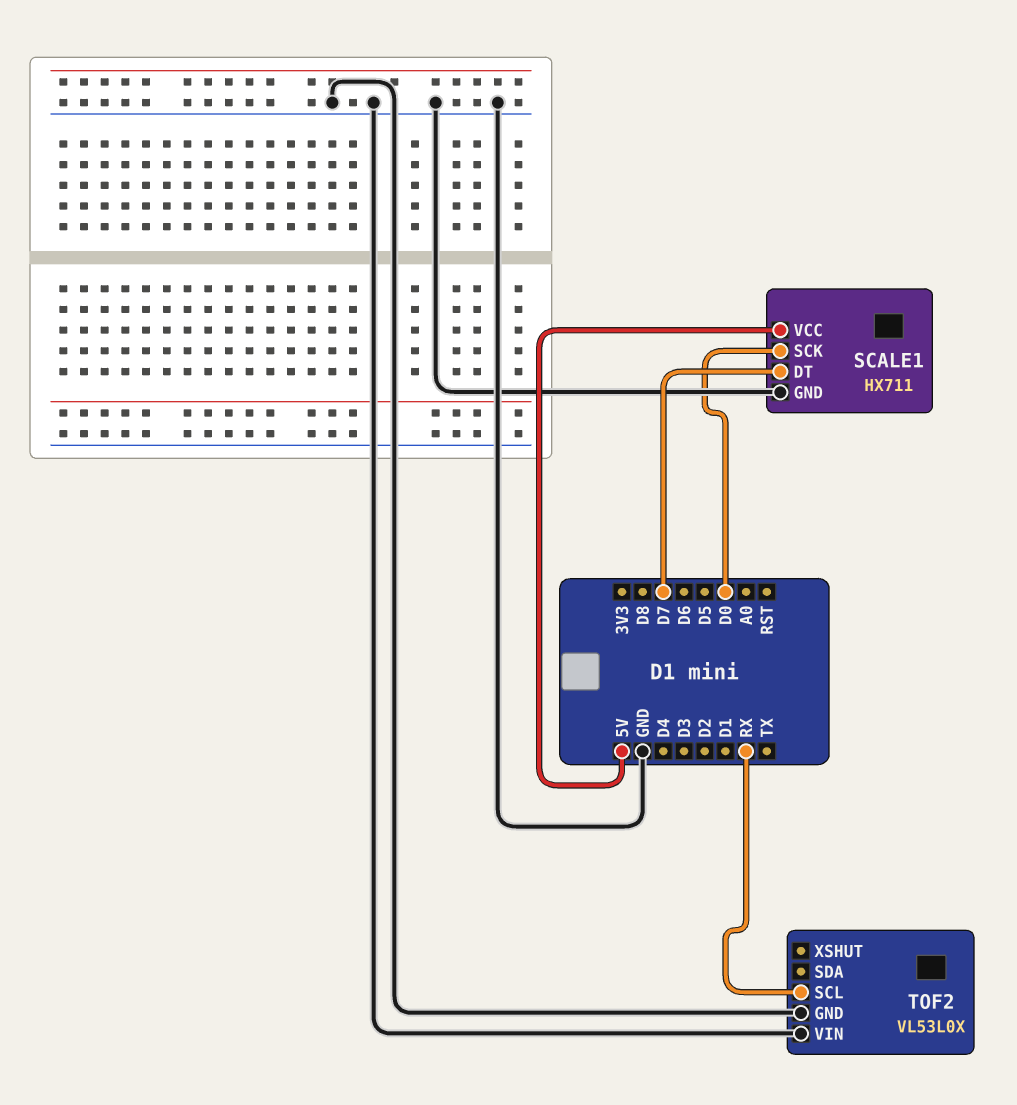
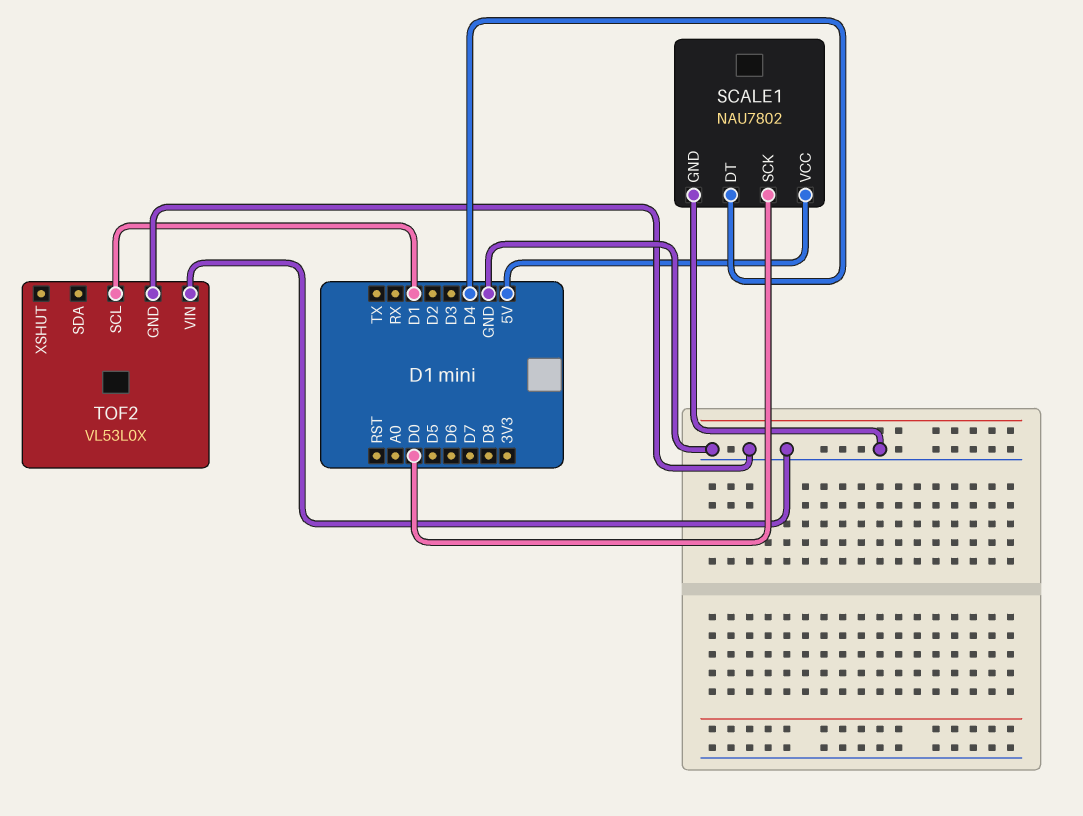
SCALE1: HX711 -> NAU7802
SCALE1 pin DT: D7 -> D4
TOF2 pin SCL: RX -> D1

